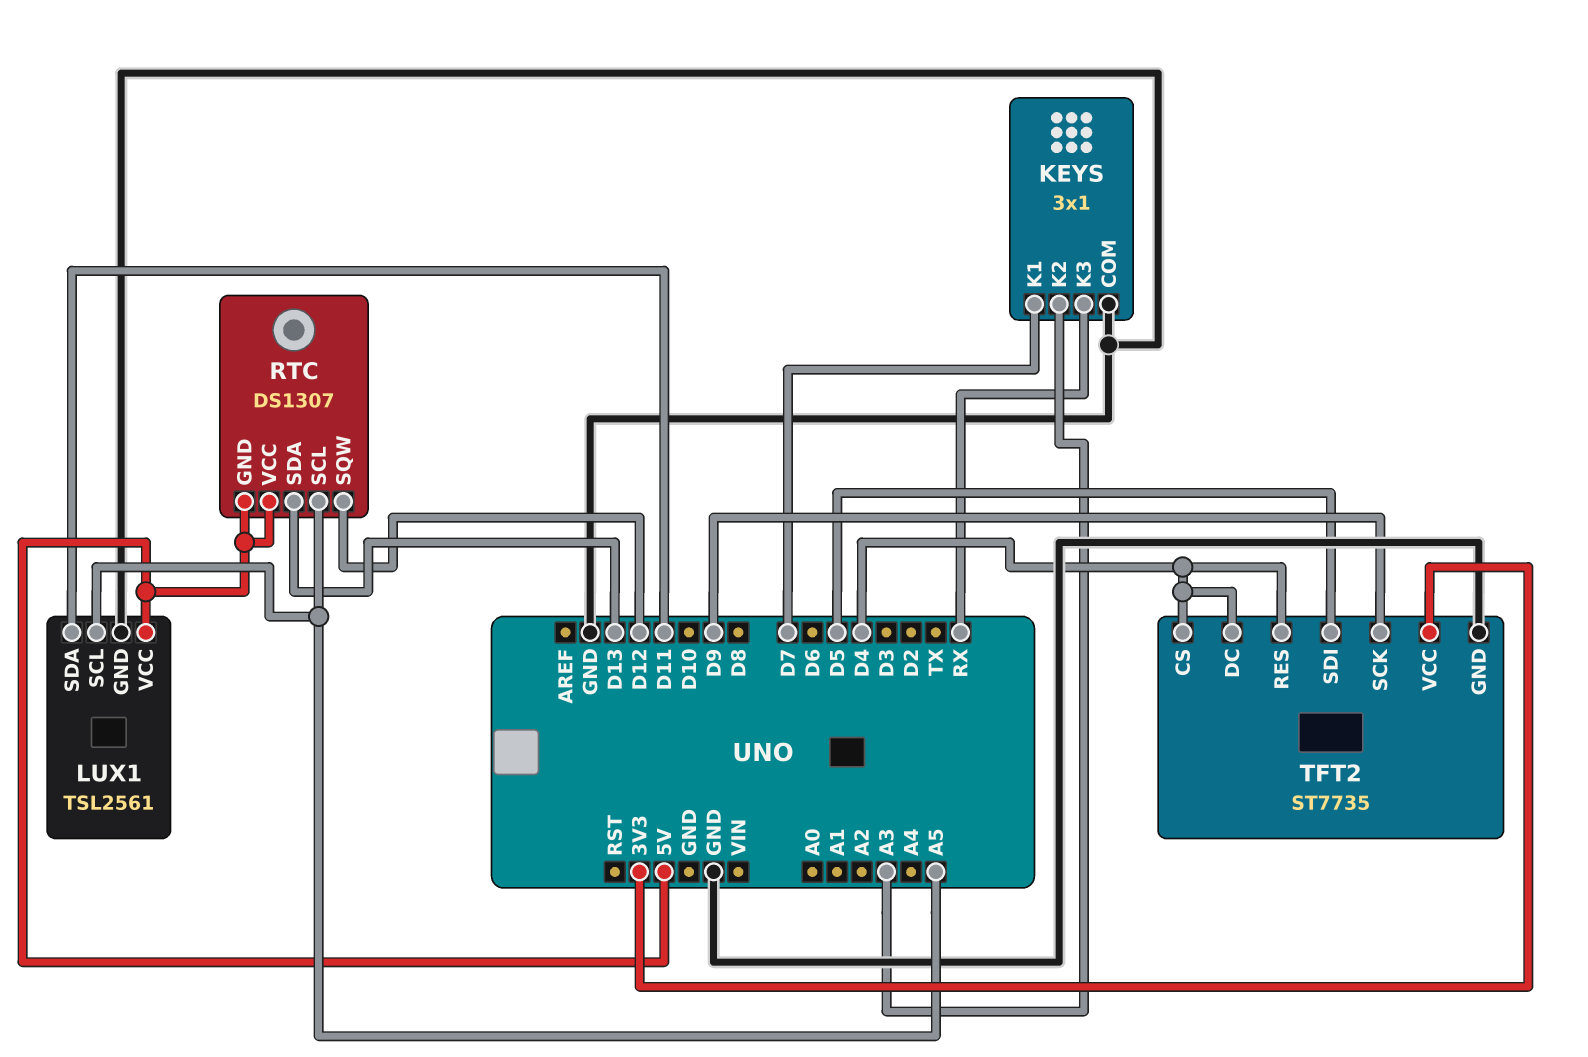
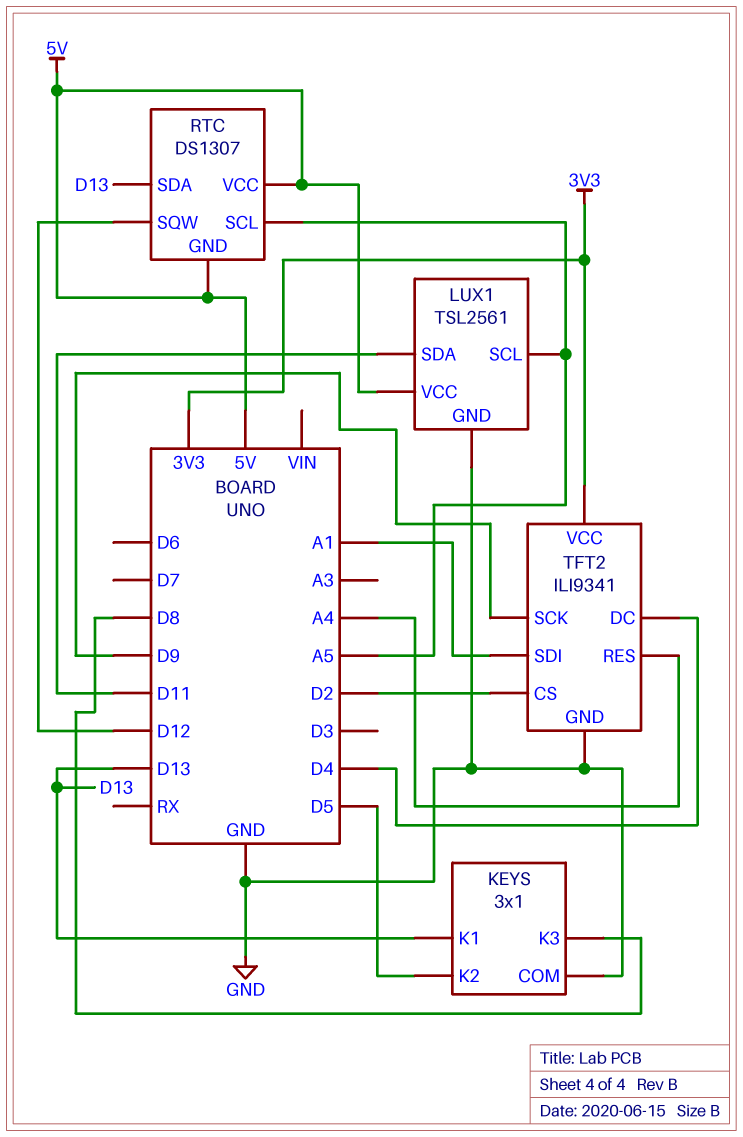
KEYS pin K1: D7 -> D13
KEYS pin K2: A3 -> D5
KEYS pin K3: RX -> D8
TFT2: ST7735 -> ILI9341
TFT2 pin CS: D4 -> D2
TFT2 pin RES: D4 -> A4
TFT2 pin SDI: D5 -> A1

